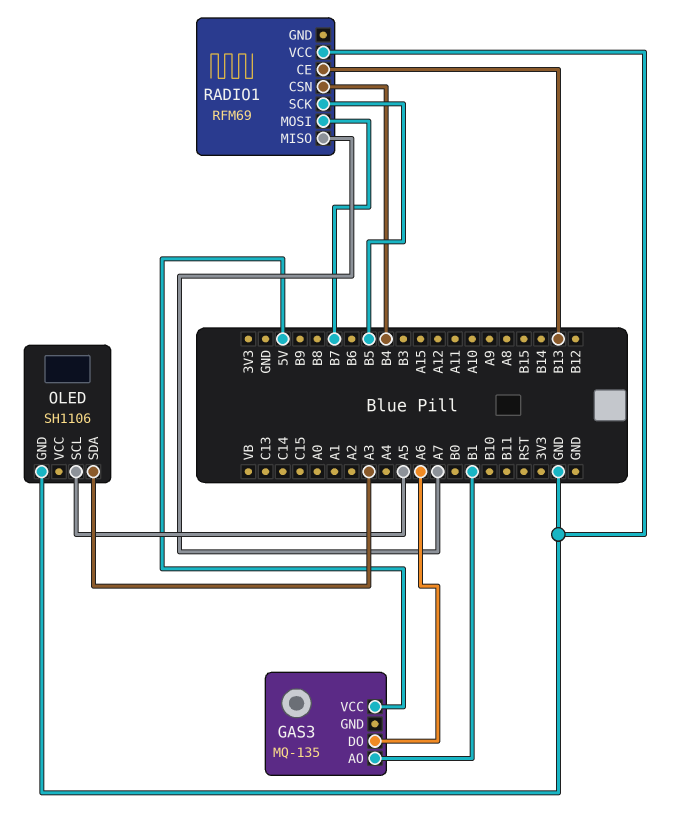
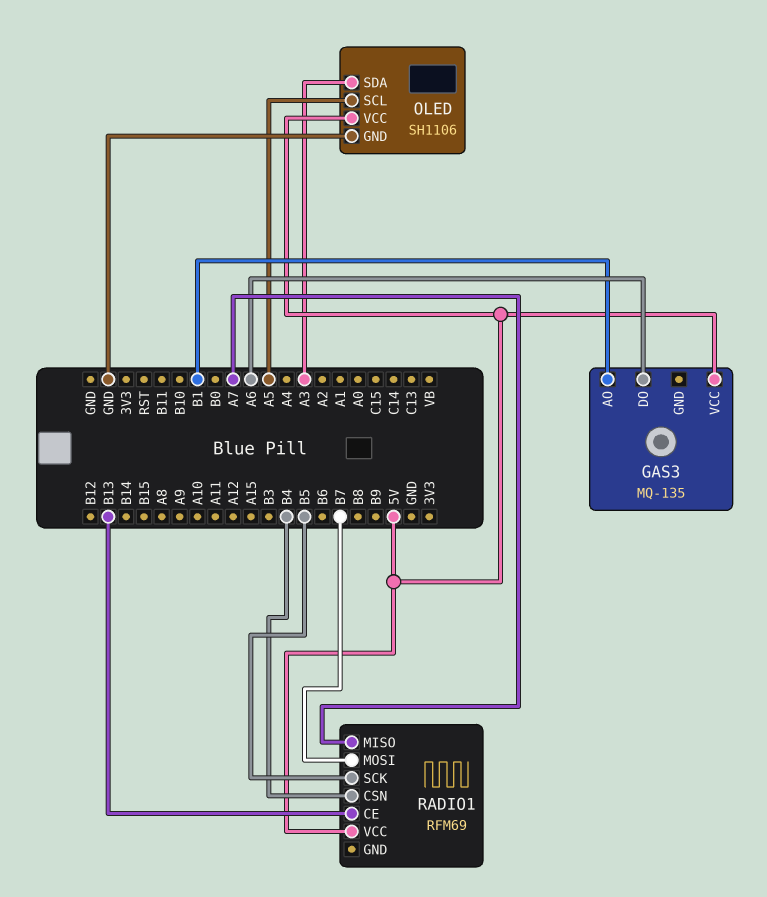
OLED pin VCC: none -> 5V
RADIO1 pin VCC: GND -> 5V

